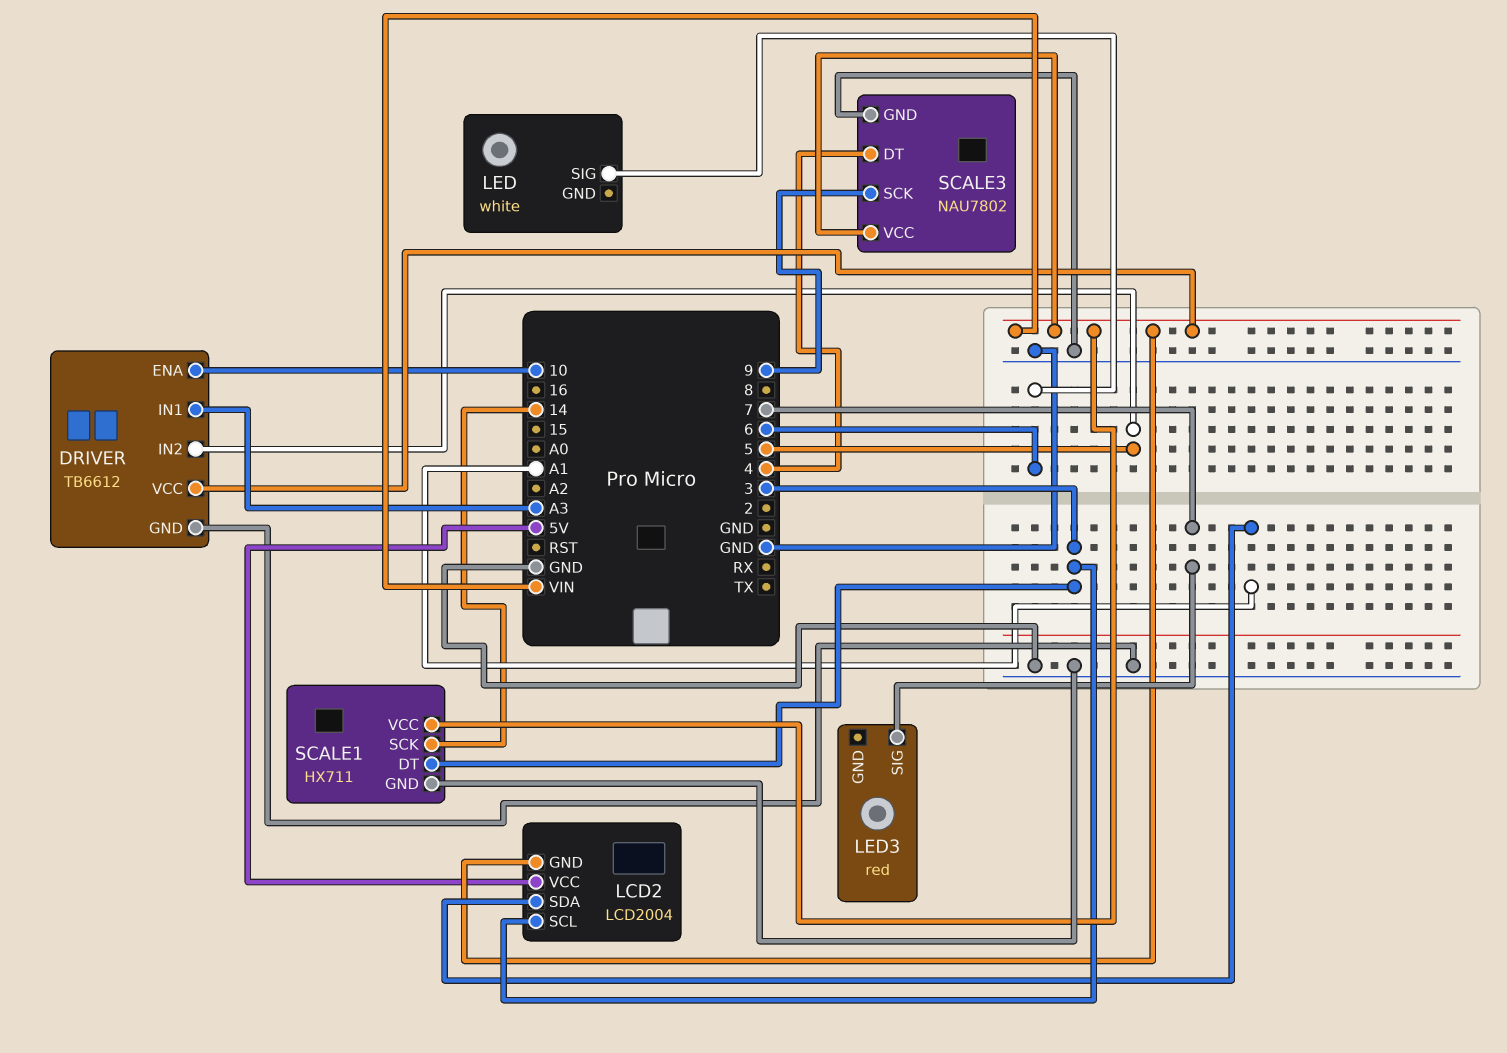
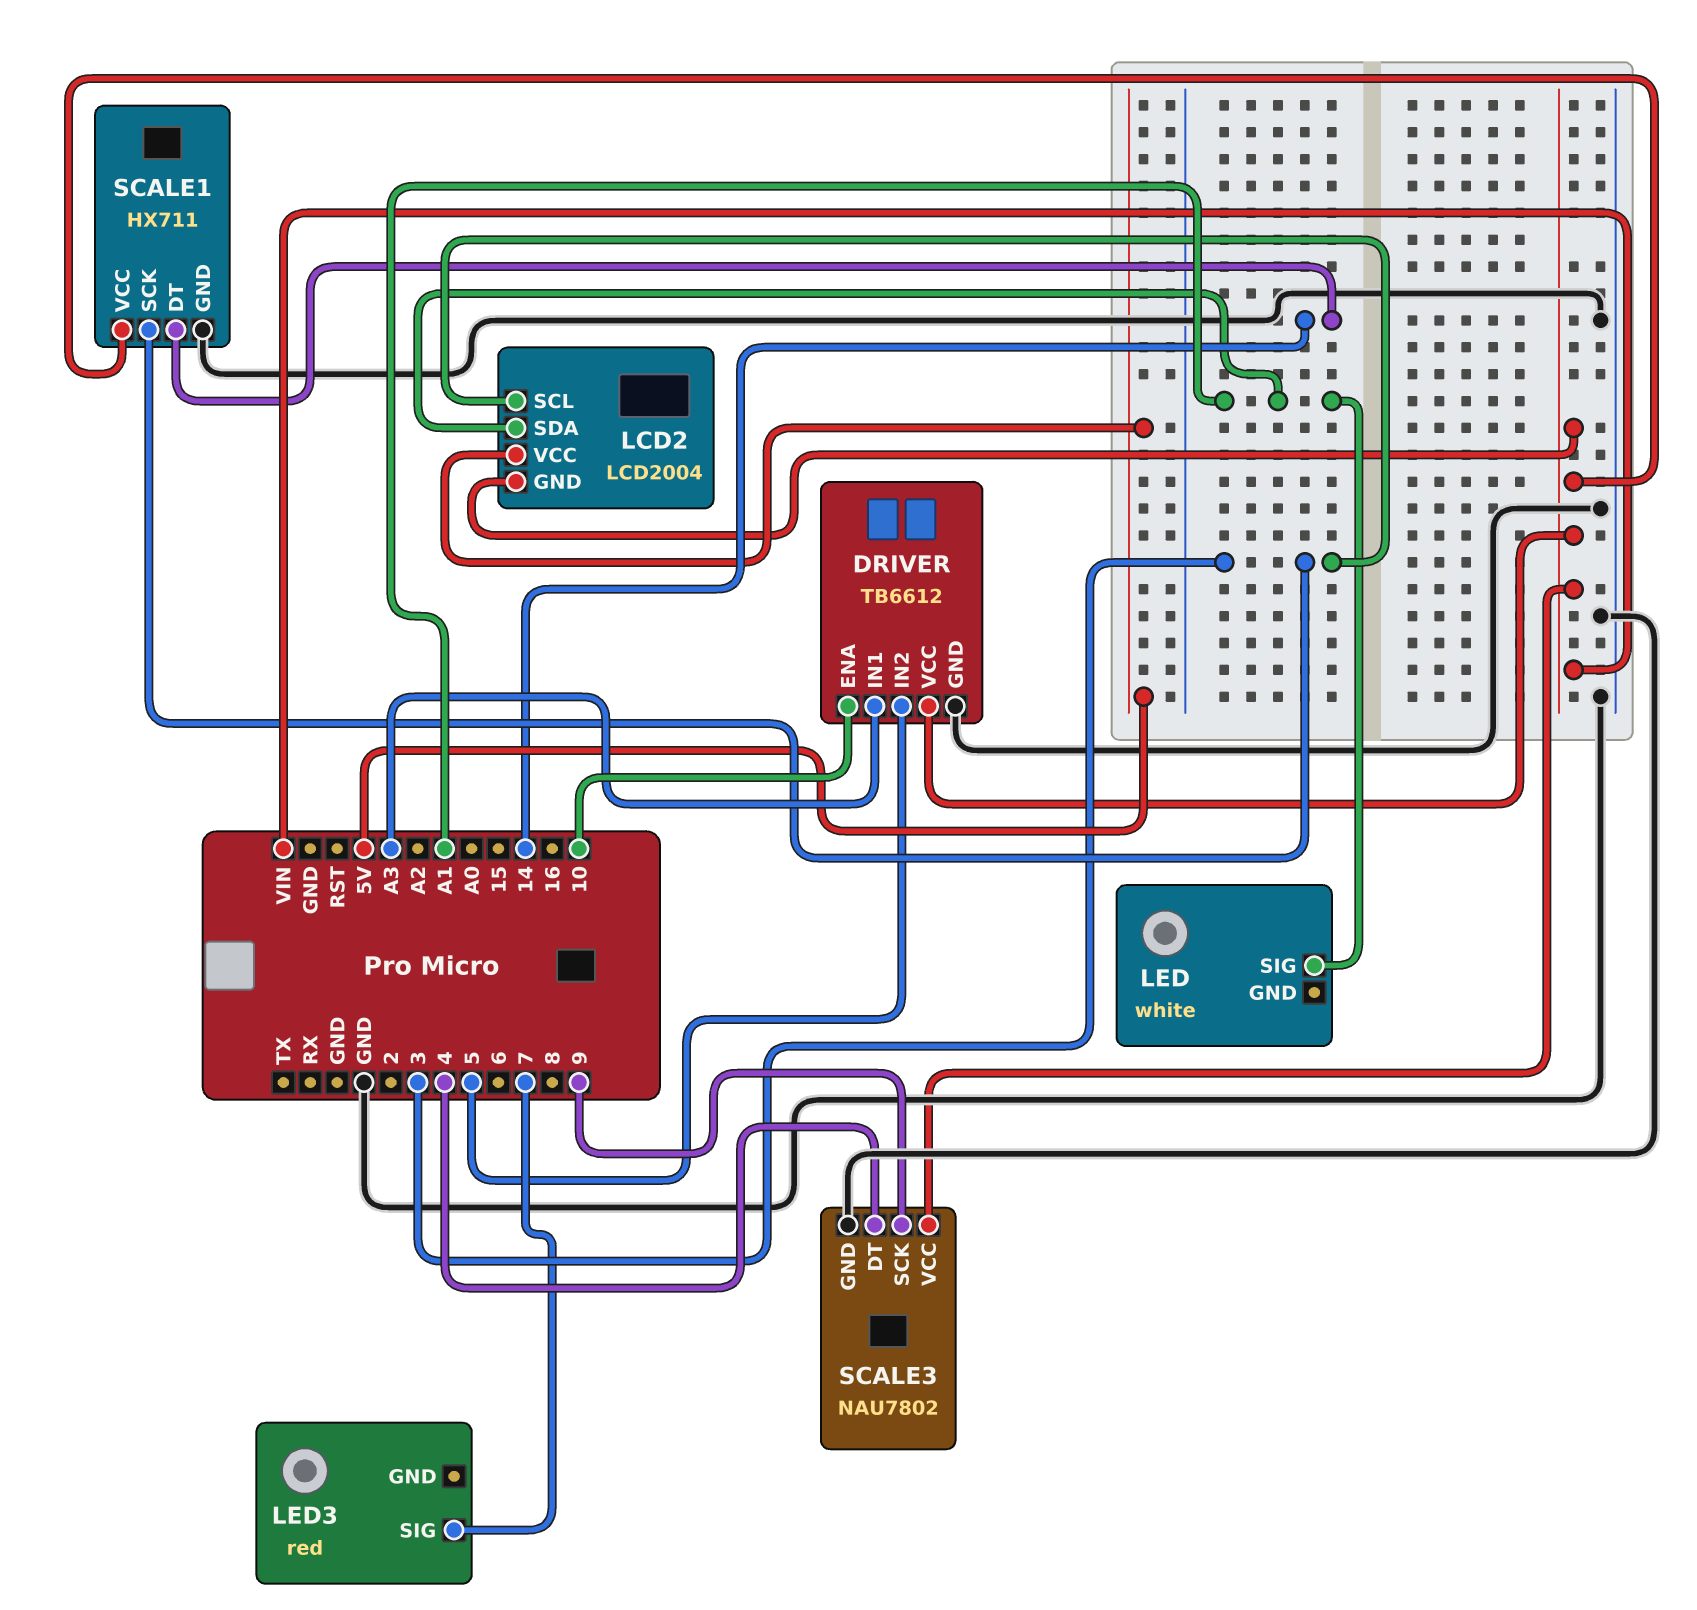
LED pin SIG: 6 -> A1
SCALE1 pin DT: 3 -> 14
SCALE1 pin SCK: 14 -> 3

